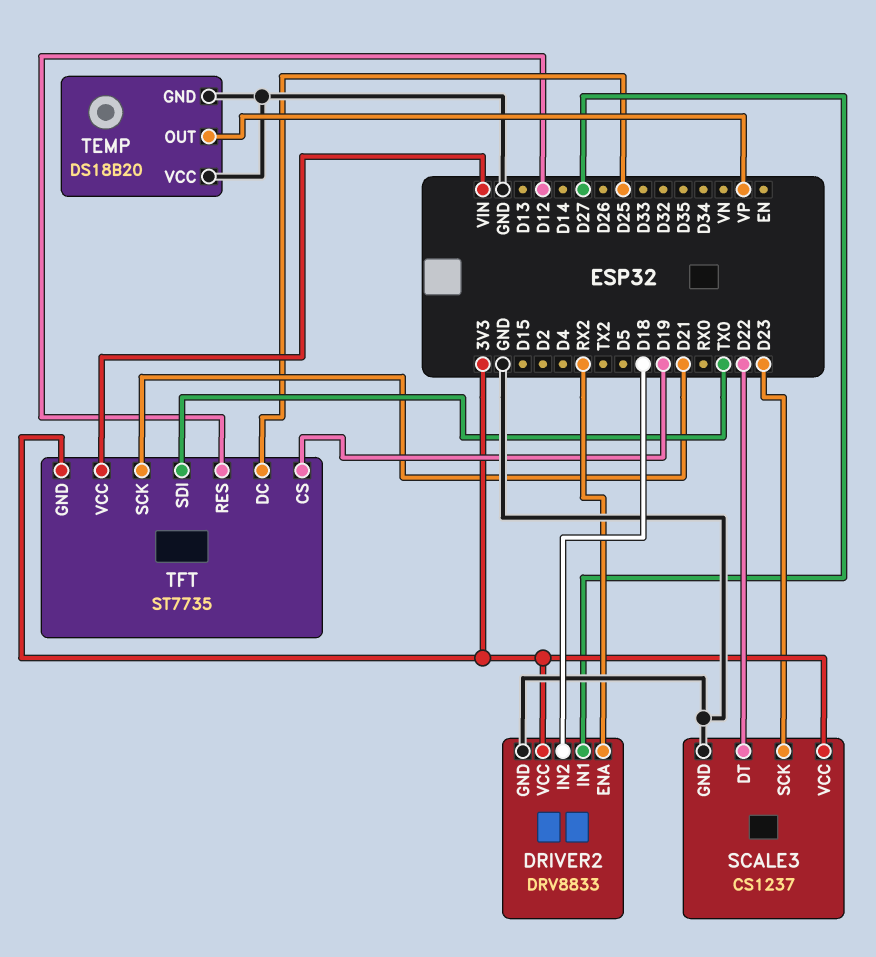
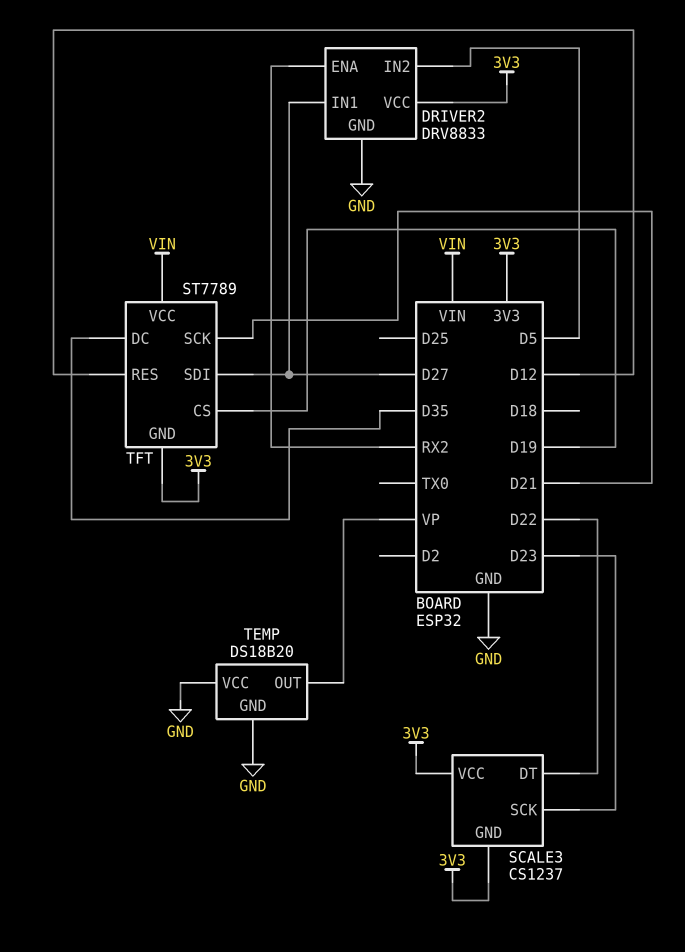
DRIVER2 pin IN2: D18 -> D5
SCALE3 pin GND: GND -> 3V3
TFT: ST7735 -> ST7789
TFT pin DC: D25 -> D35
TFT pin SDI: TX0 -> D27

